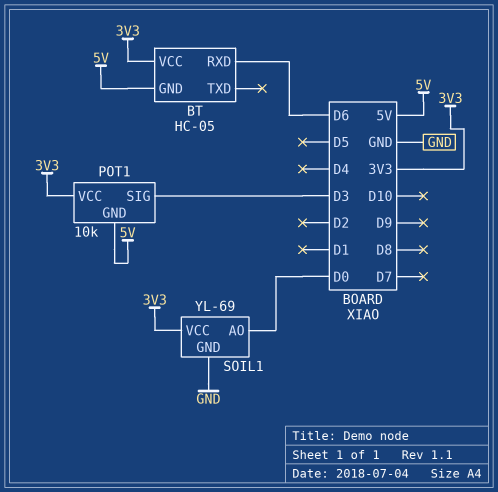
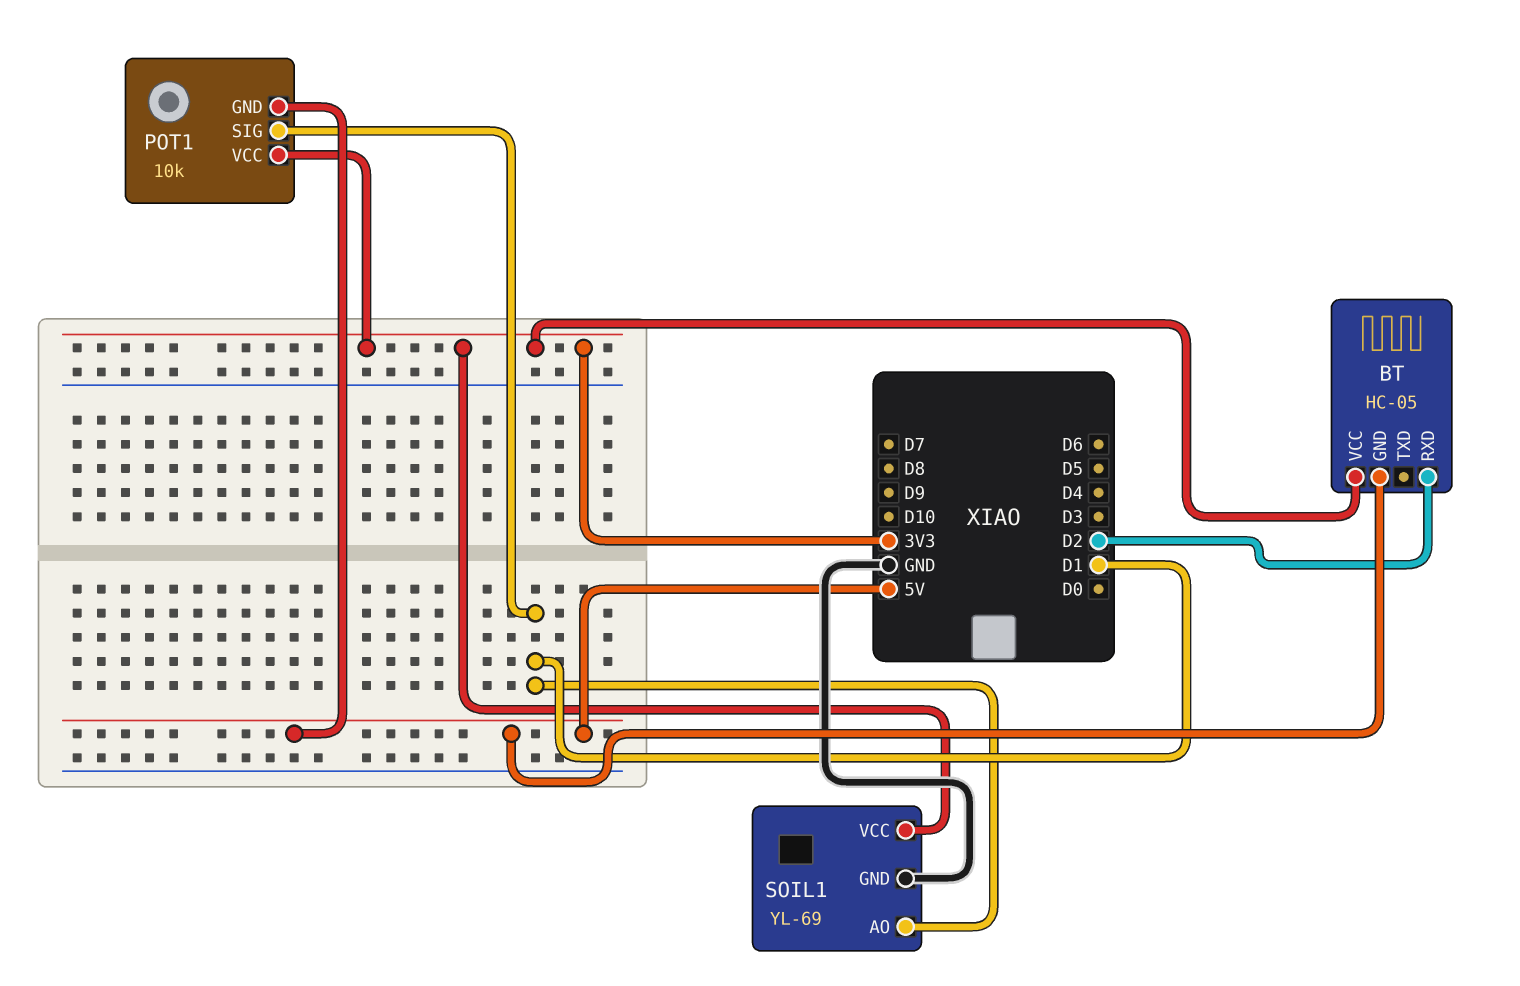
BT pin RXD: D6 -> D2
POT1 pin SIG: D3 -> D1
SOIL1 pin AO: D0 -> D1

